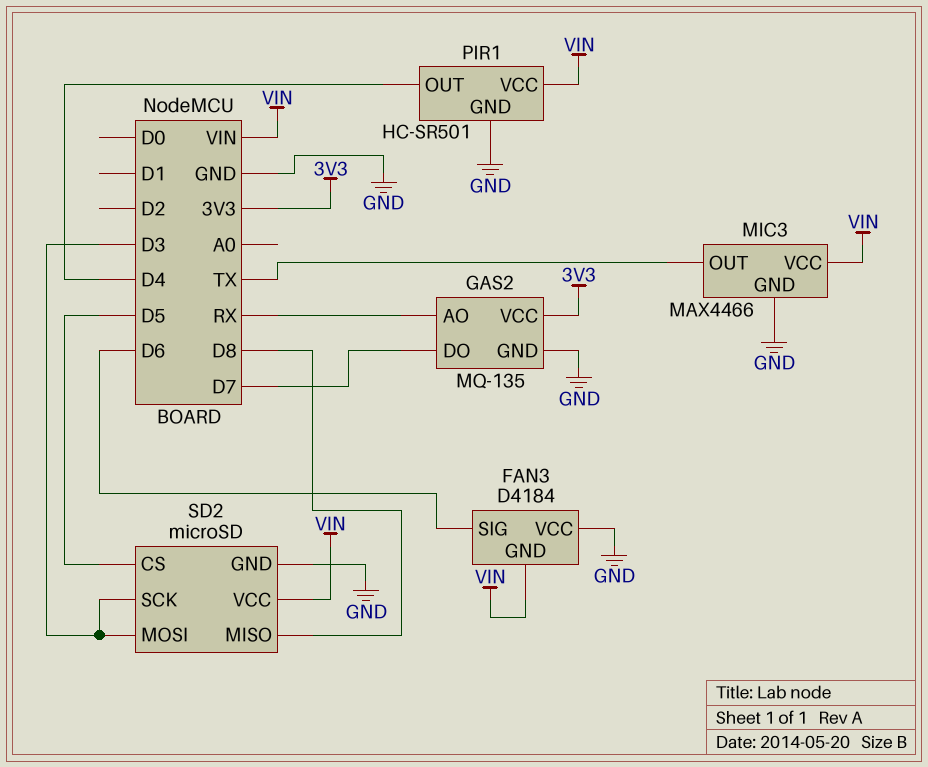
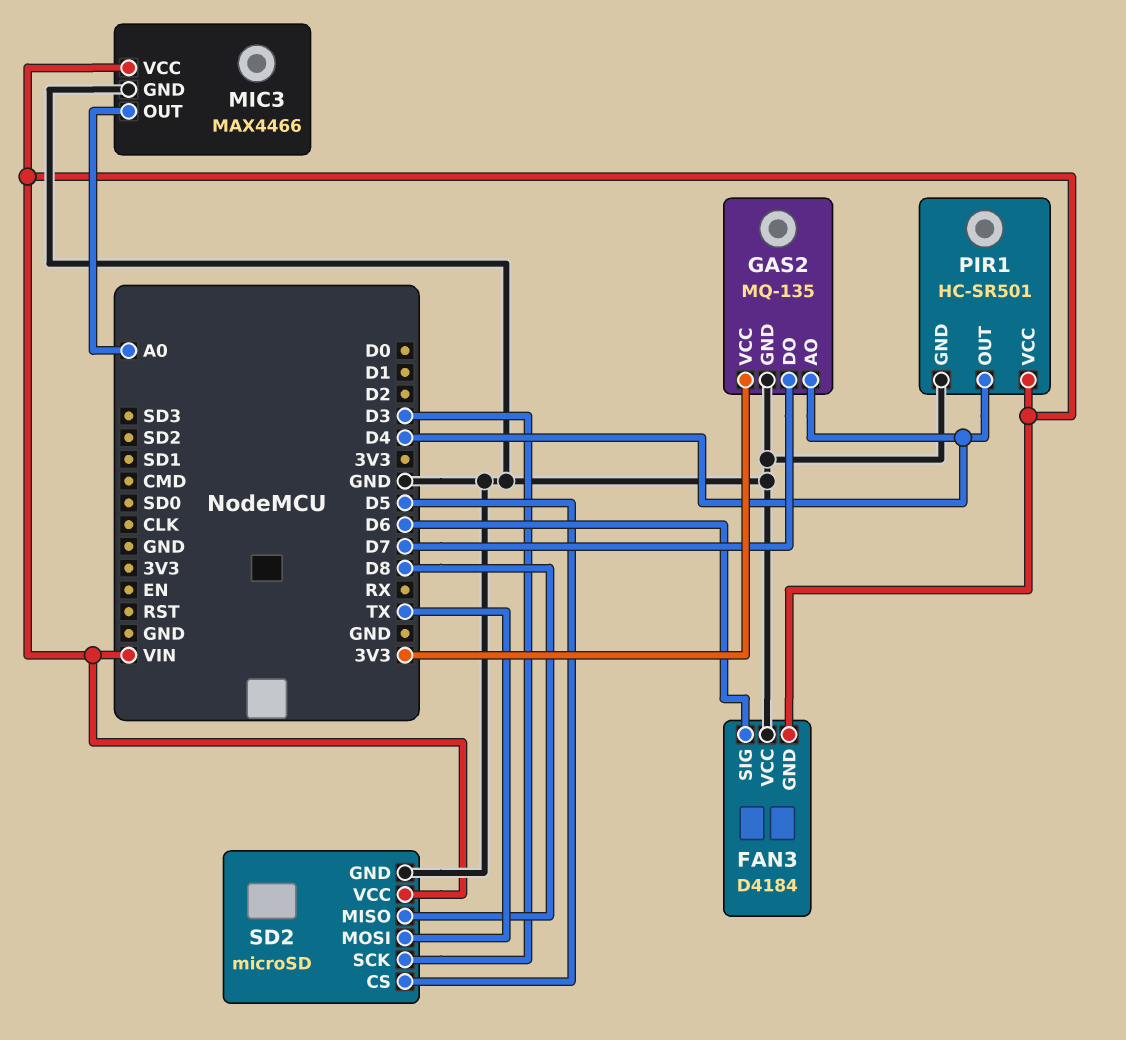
GAS2 pin AO: RX -> D4
MIC3 pin OUT: TX -> A0
SD2 pin MOSI: D3 -> TX

